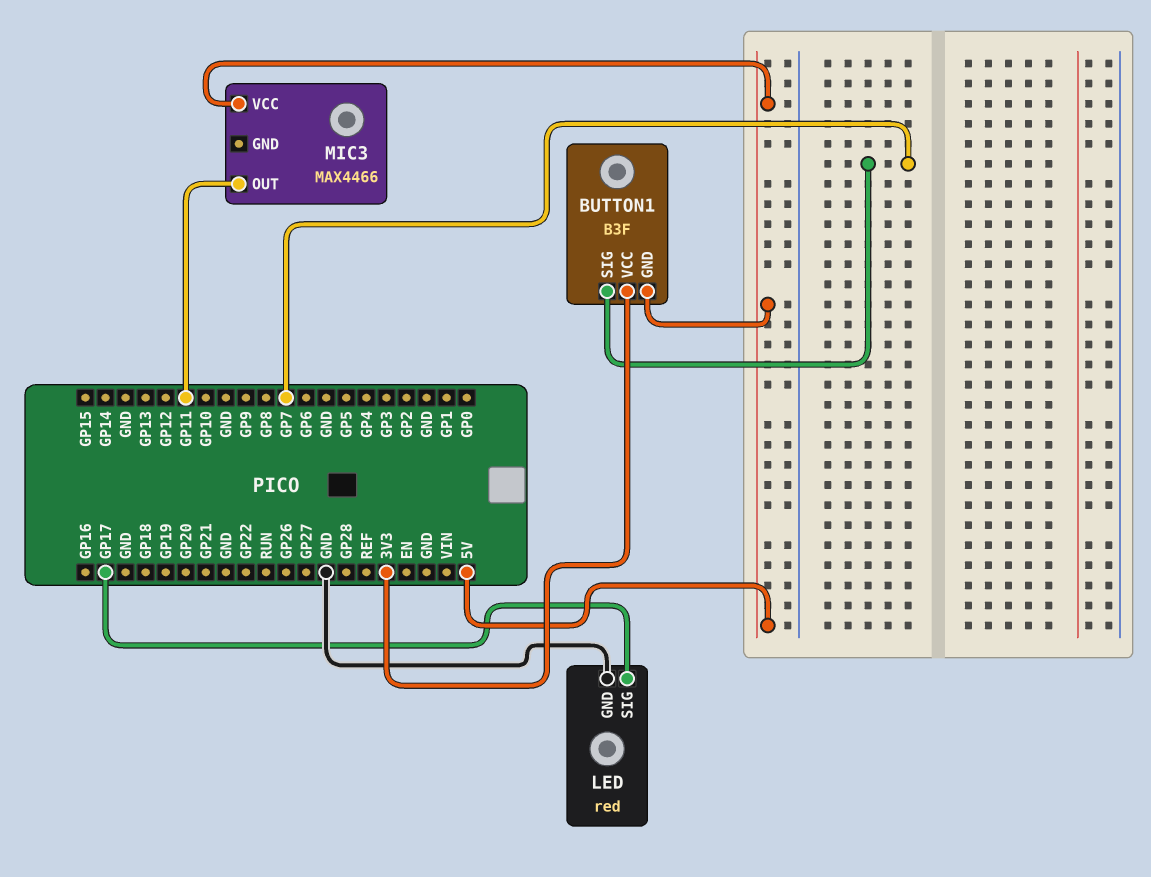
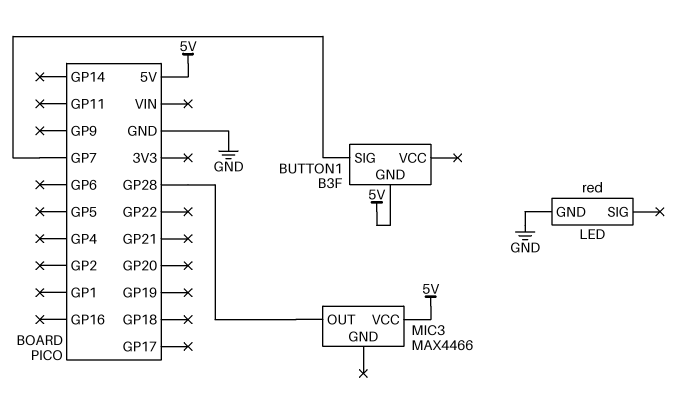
BUTTON1 pin VCC: 3V3 -> none
LED pin SIG: GP17 -> none
MIC3 pin OUT: GP11 -> GP28

